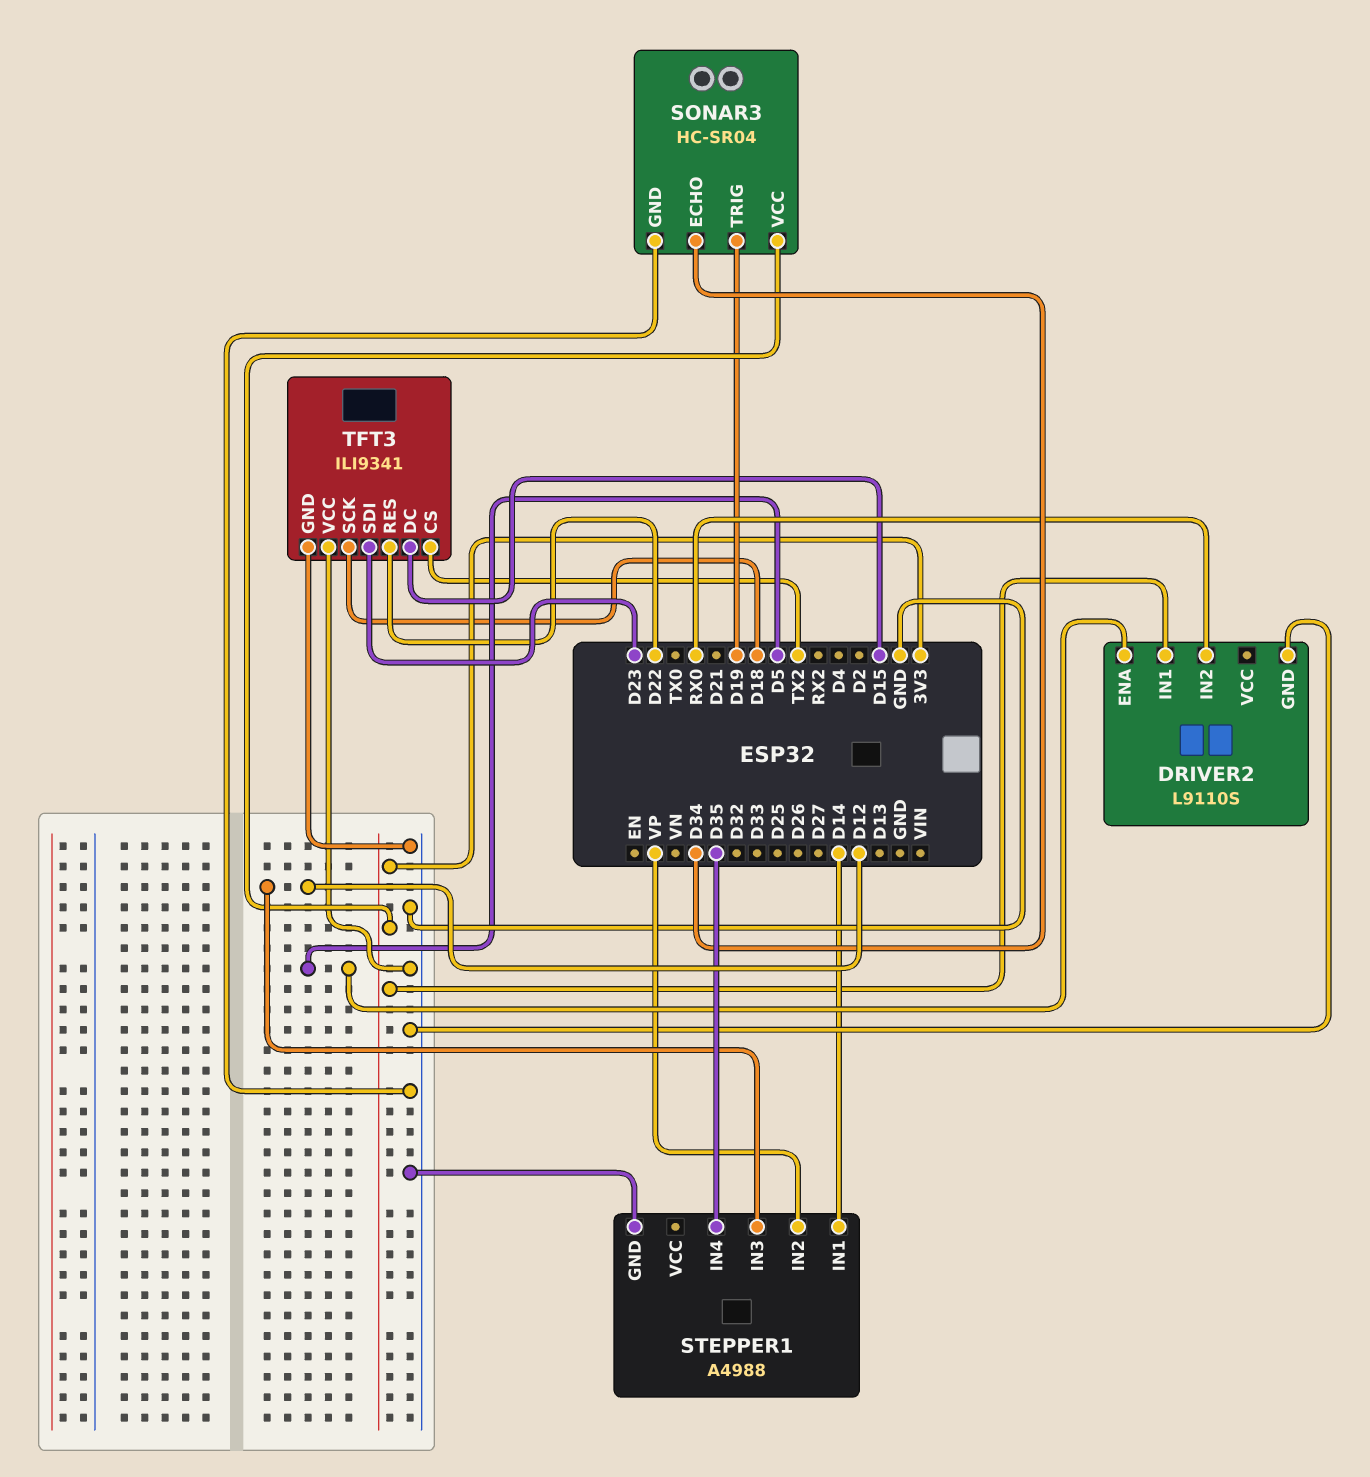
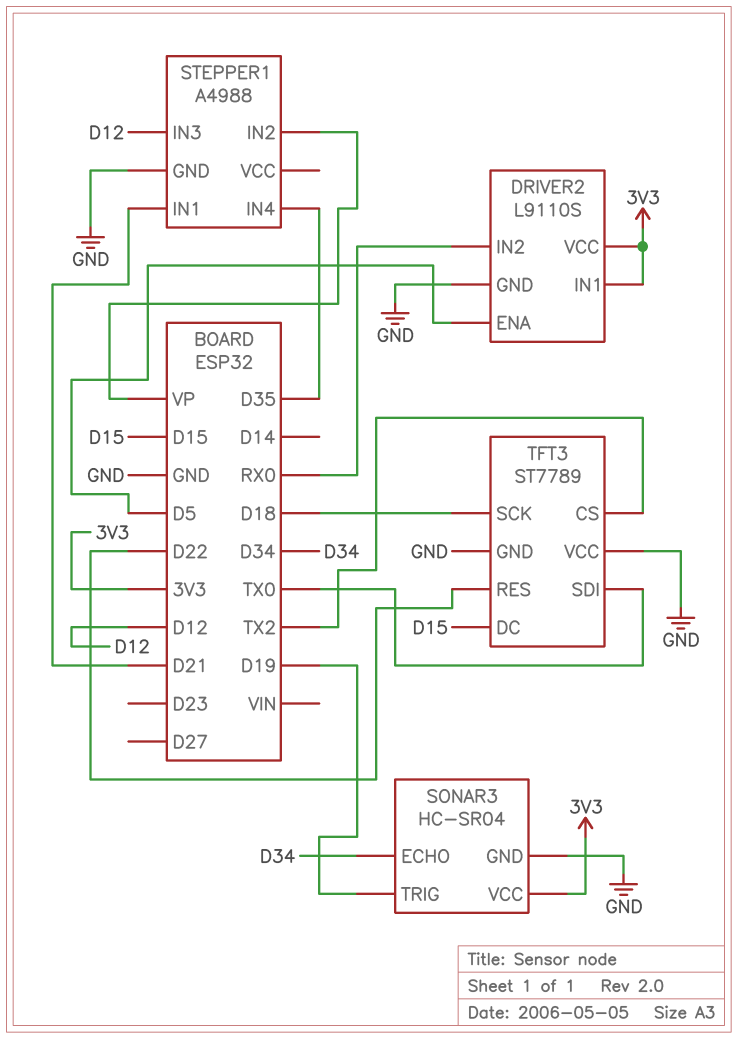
DRIVER2 pin VCC: none -> 3V3
STEPPER1 pin IN1: D14 -> D21
TFT3: ILI9341 -> ST7789
TFT3 pin SDI: D23 -> TX0

